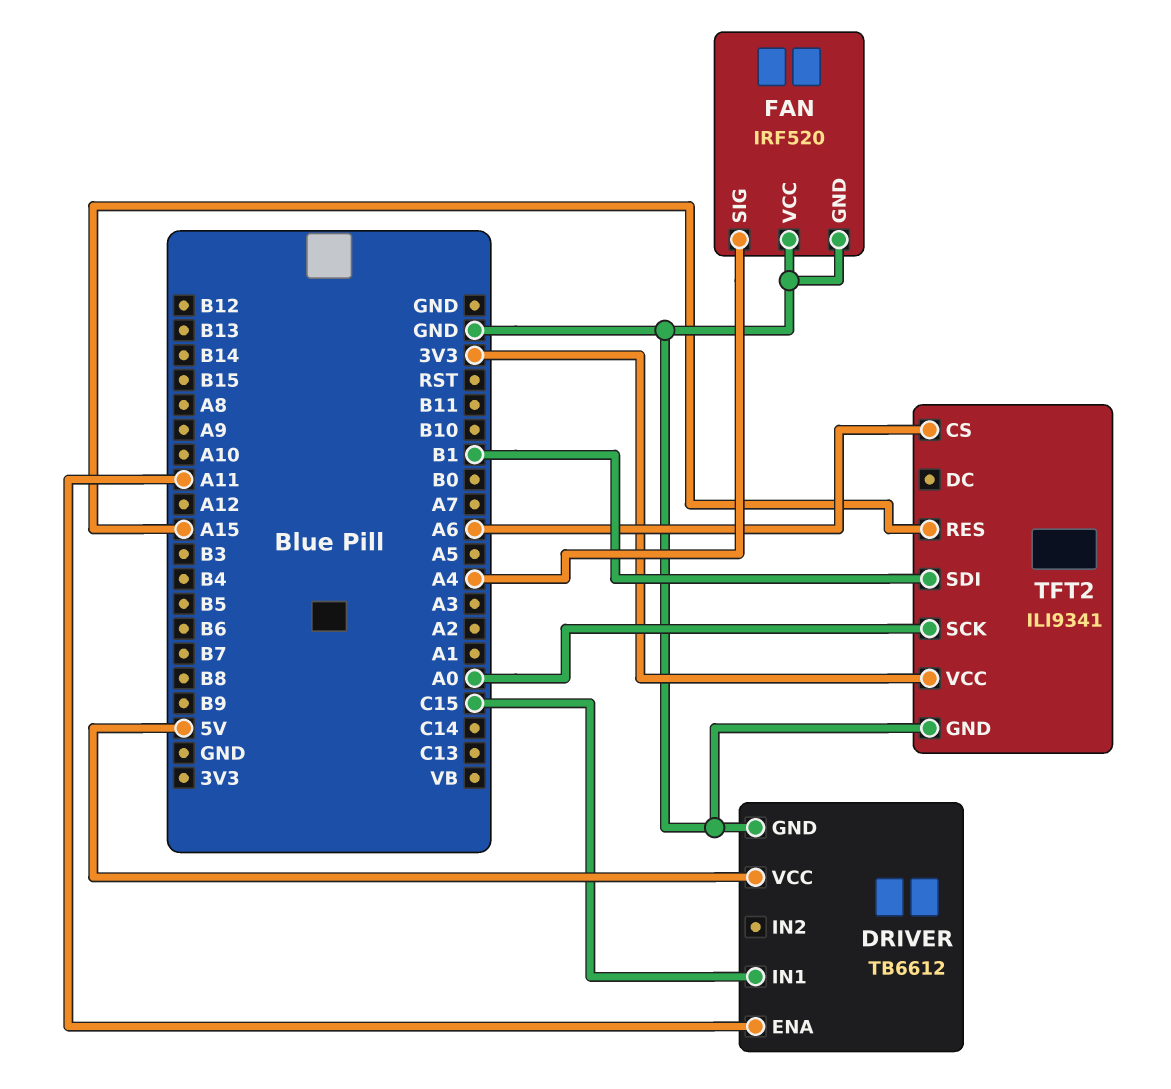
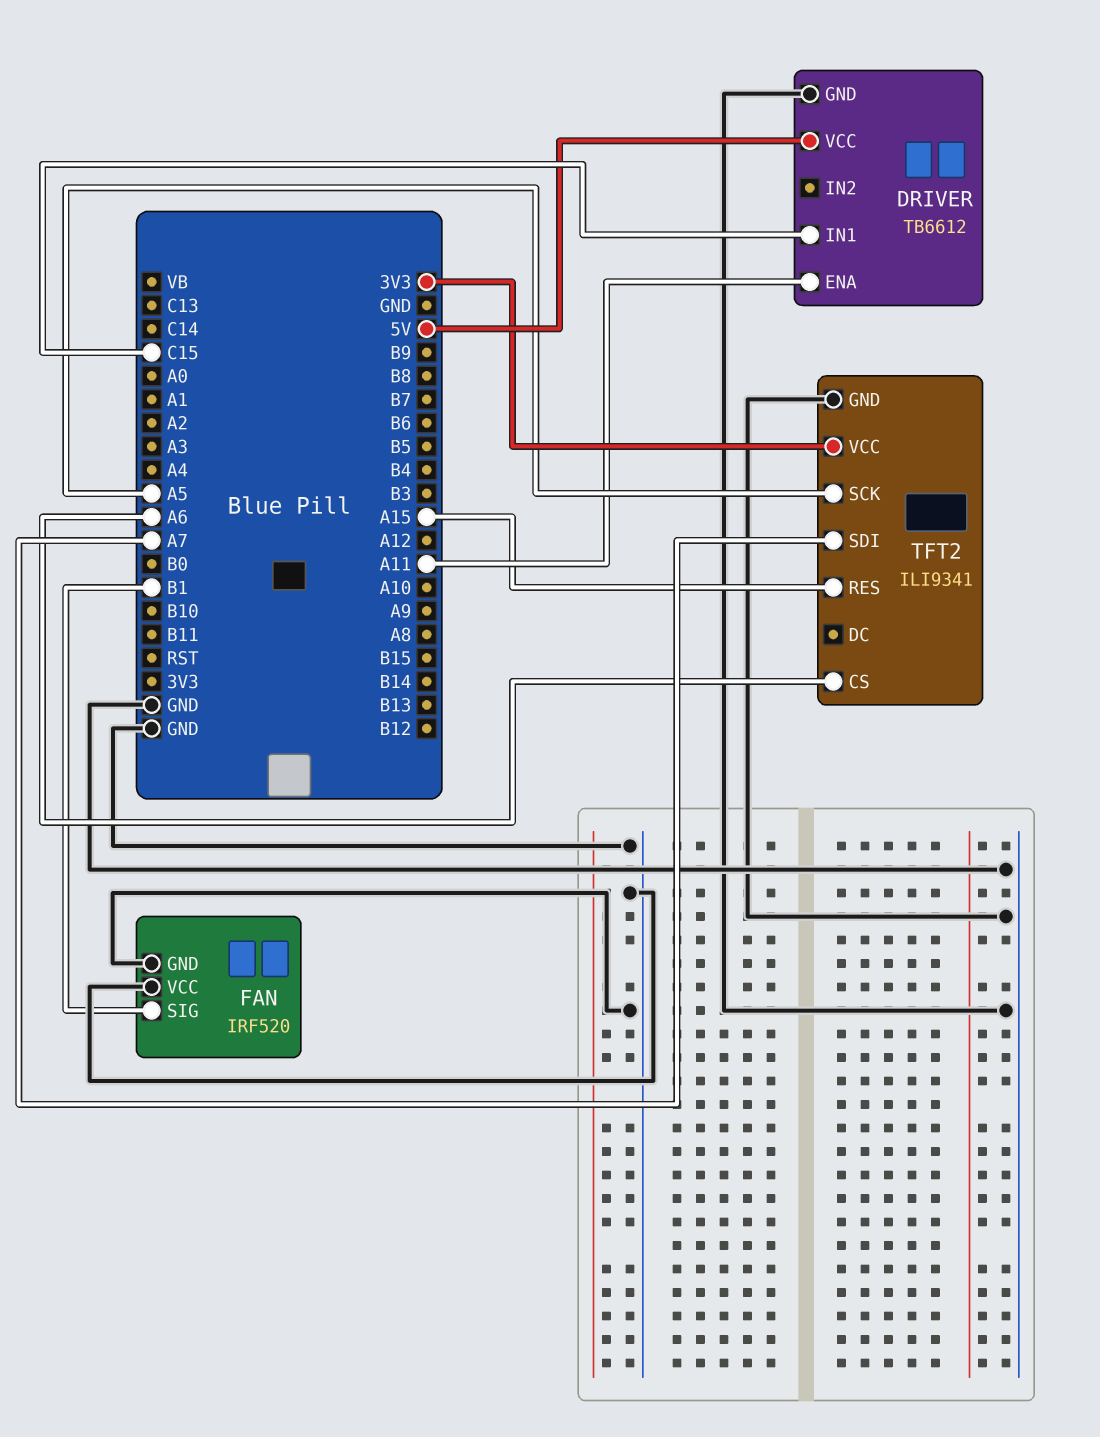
FAN pin SIG: A4 -> B1
TFT2 pin SCK: A0 -> A5
TFT2 pin SDI: B1 -> A7

